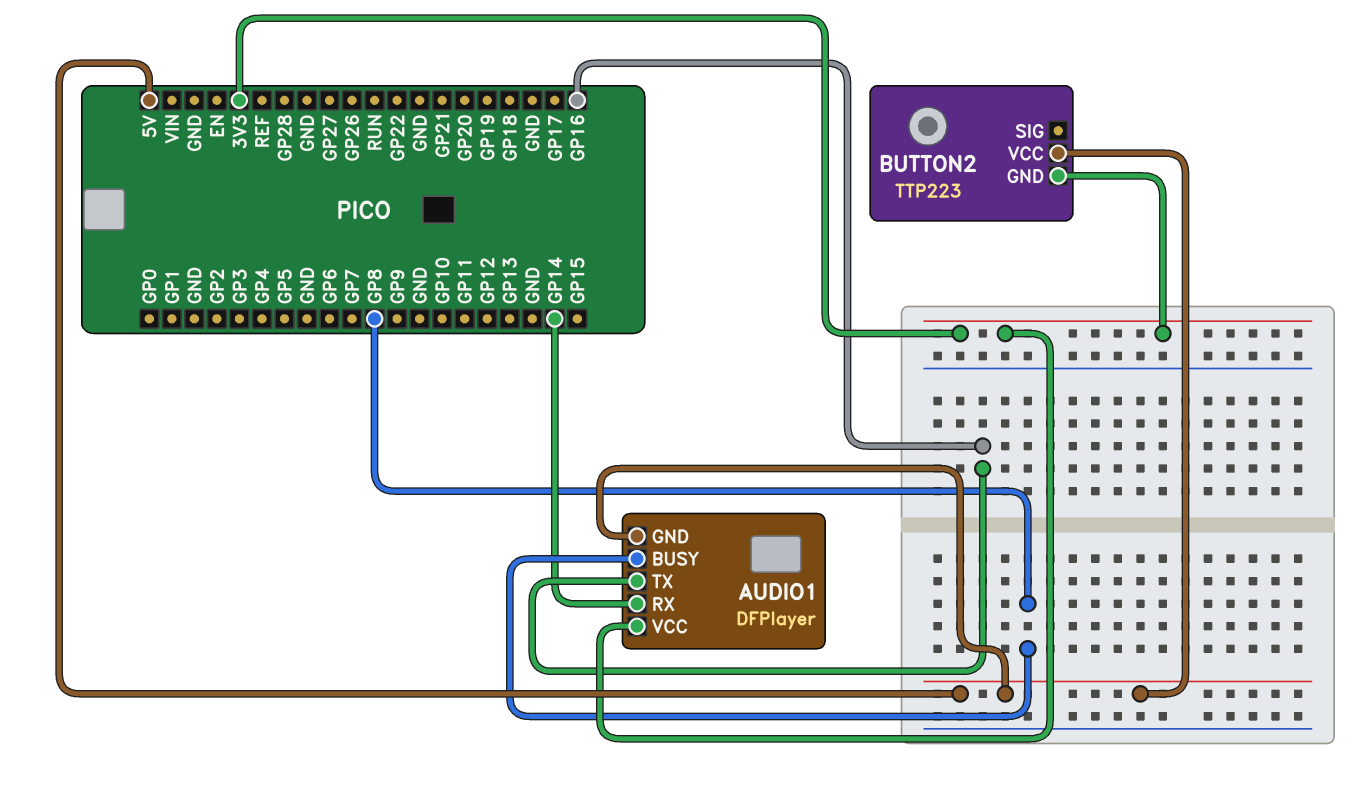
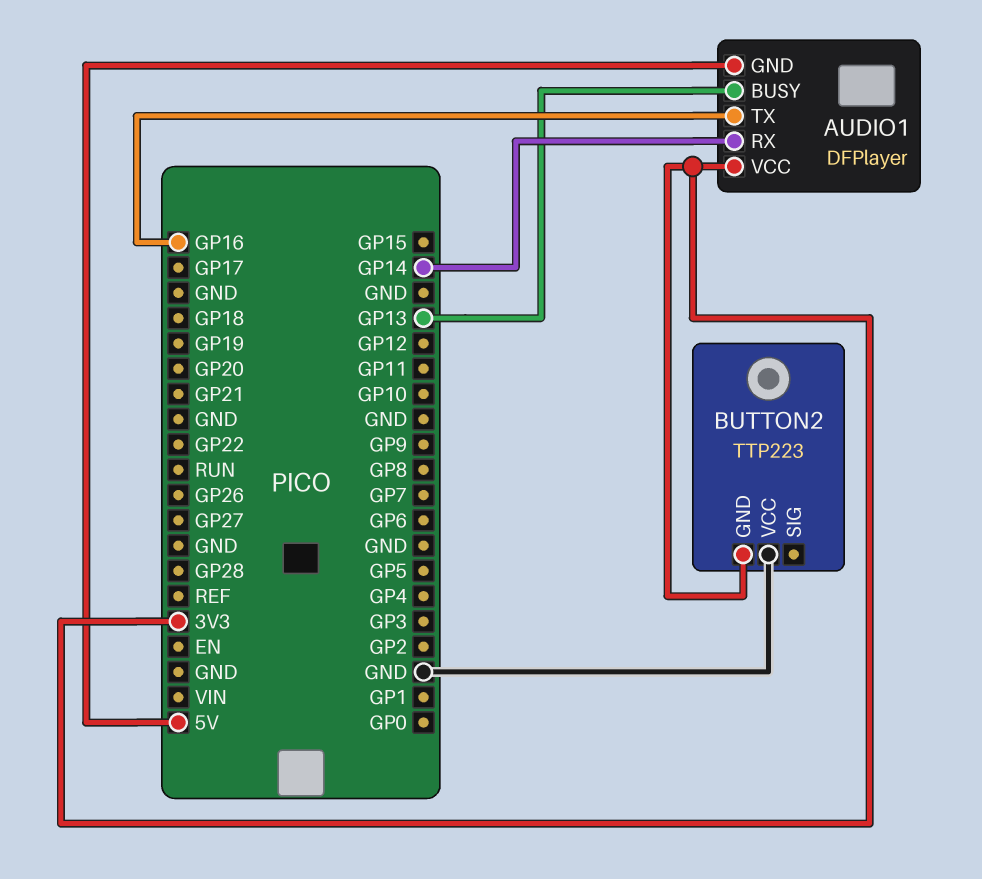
AUDIO1 pin BUSY: GP8 -> GP13
BUTTON2 pin VCC: 5V -> GND

